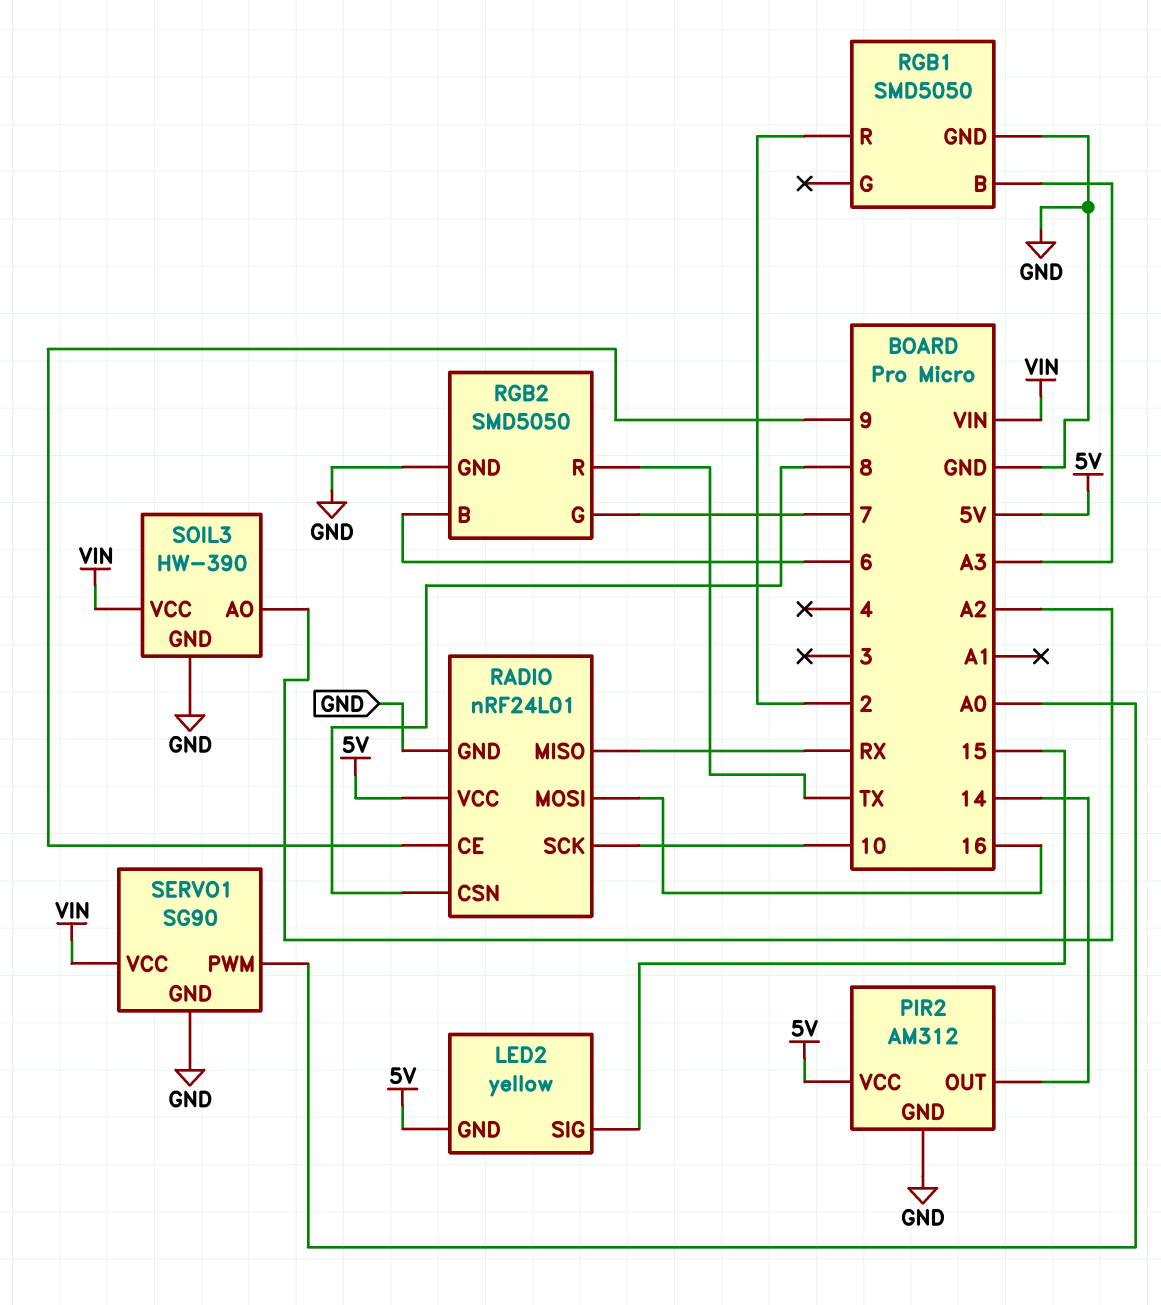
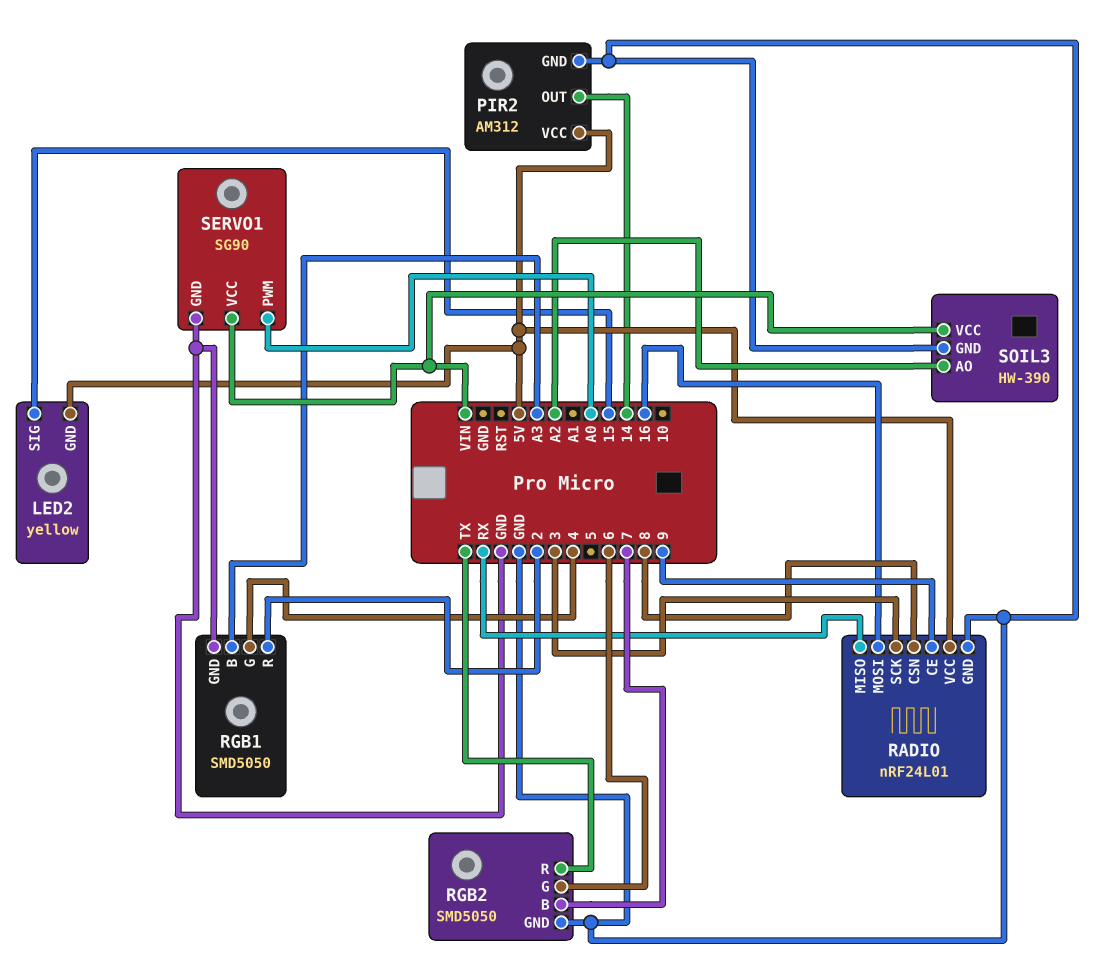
RADIO pin SCK: 10 -> 3
RGB1 pin G: none -> 4
RGB2 pin B: 6 -> 7
RGB2 pin G: 7 -> 6

